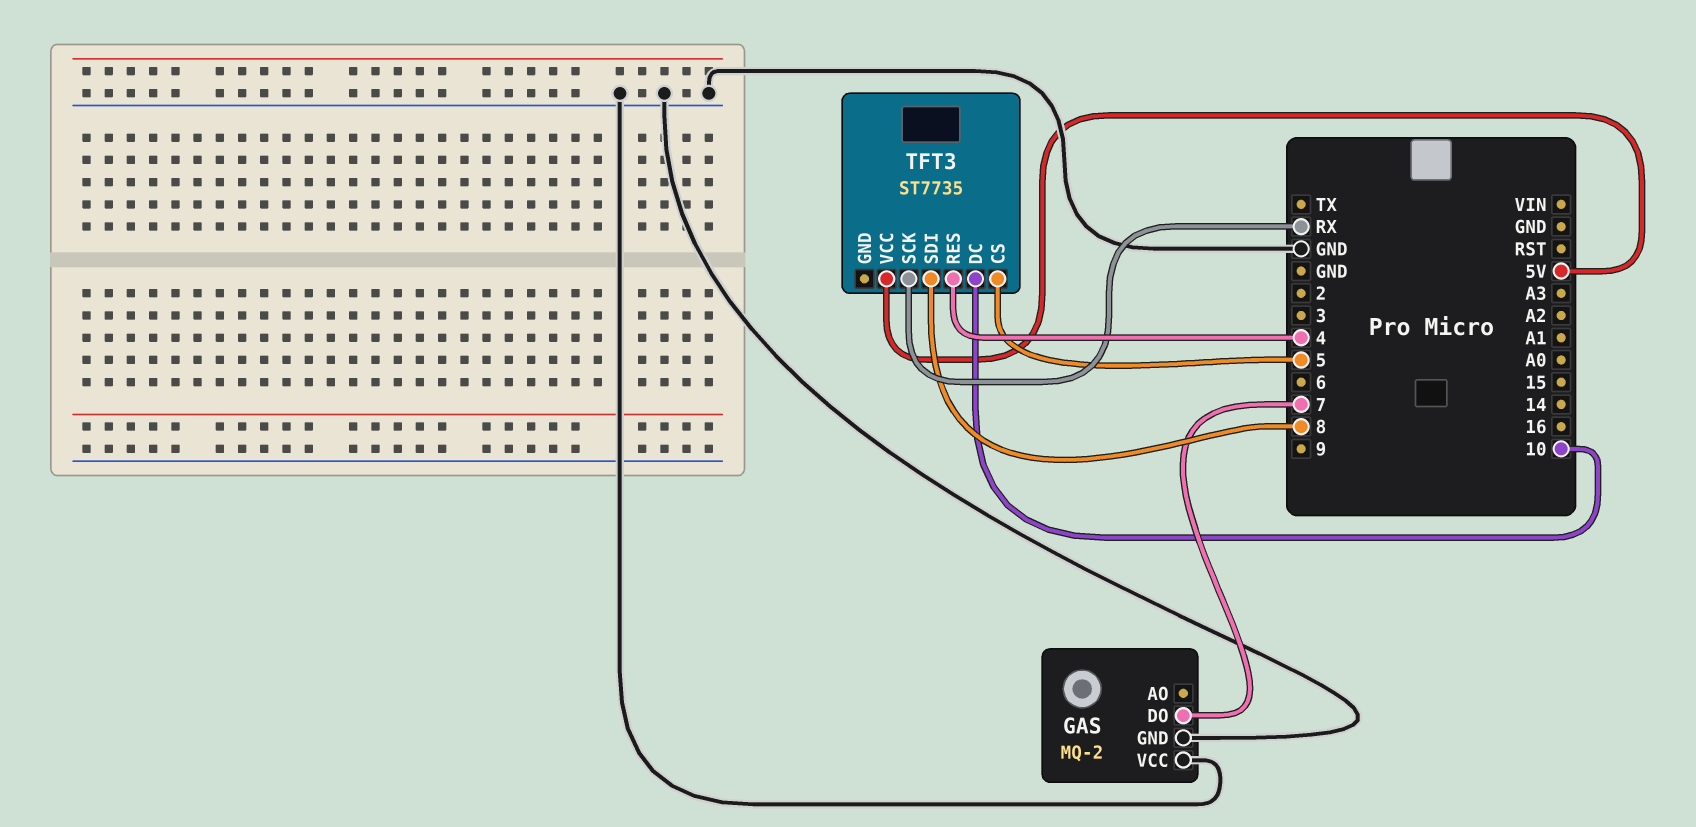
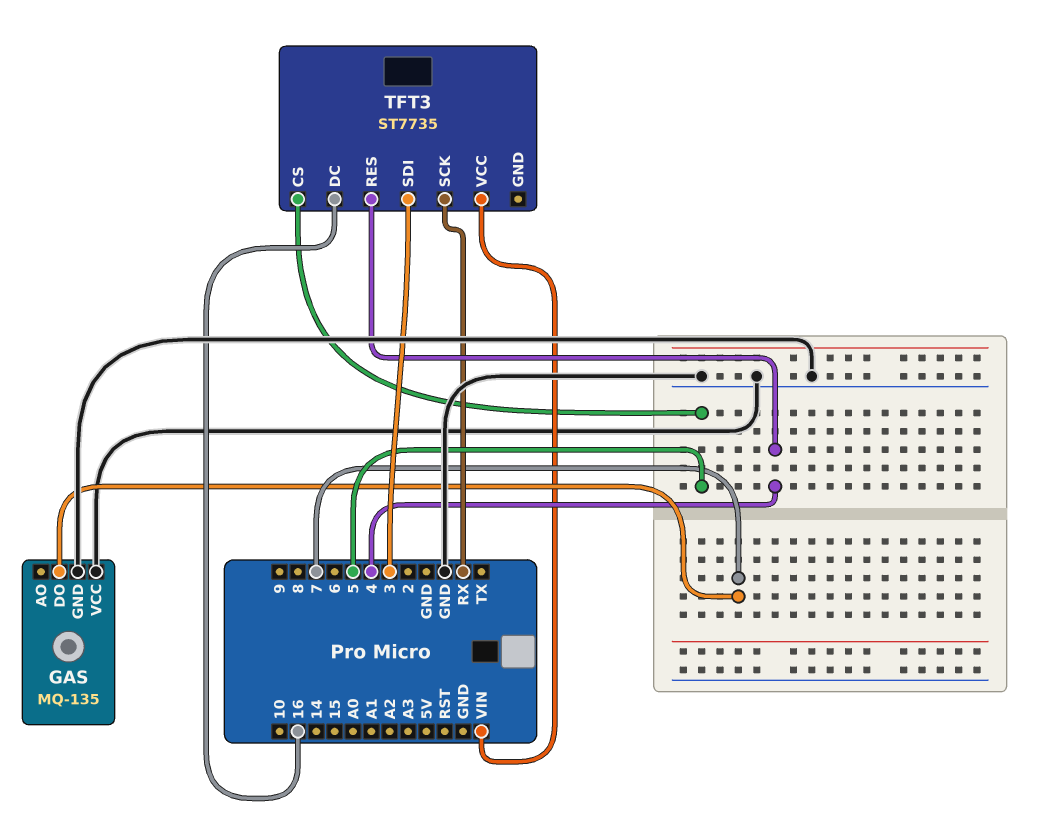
GAS: MQ-2 -> MQ-135
TFT3 pin DC: 10 -> 16
TFT3 pin SDI: 8 -> 3
TFT3 pin VCC: 5V -> VIN

